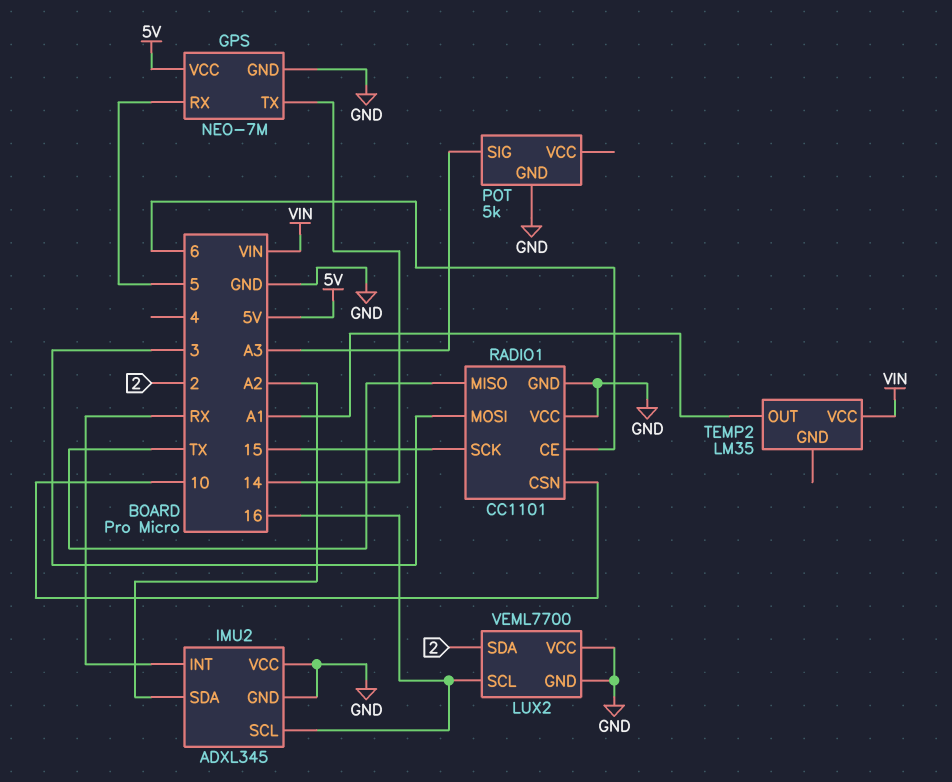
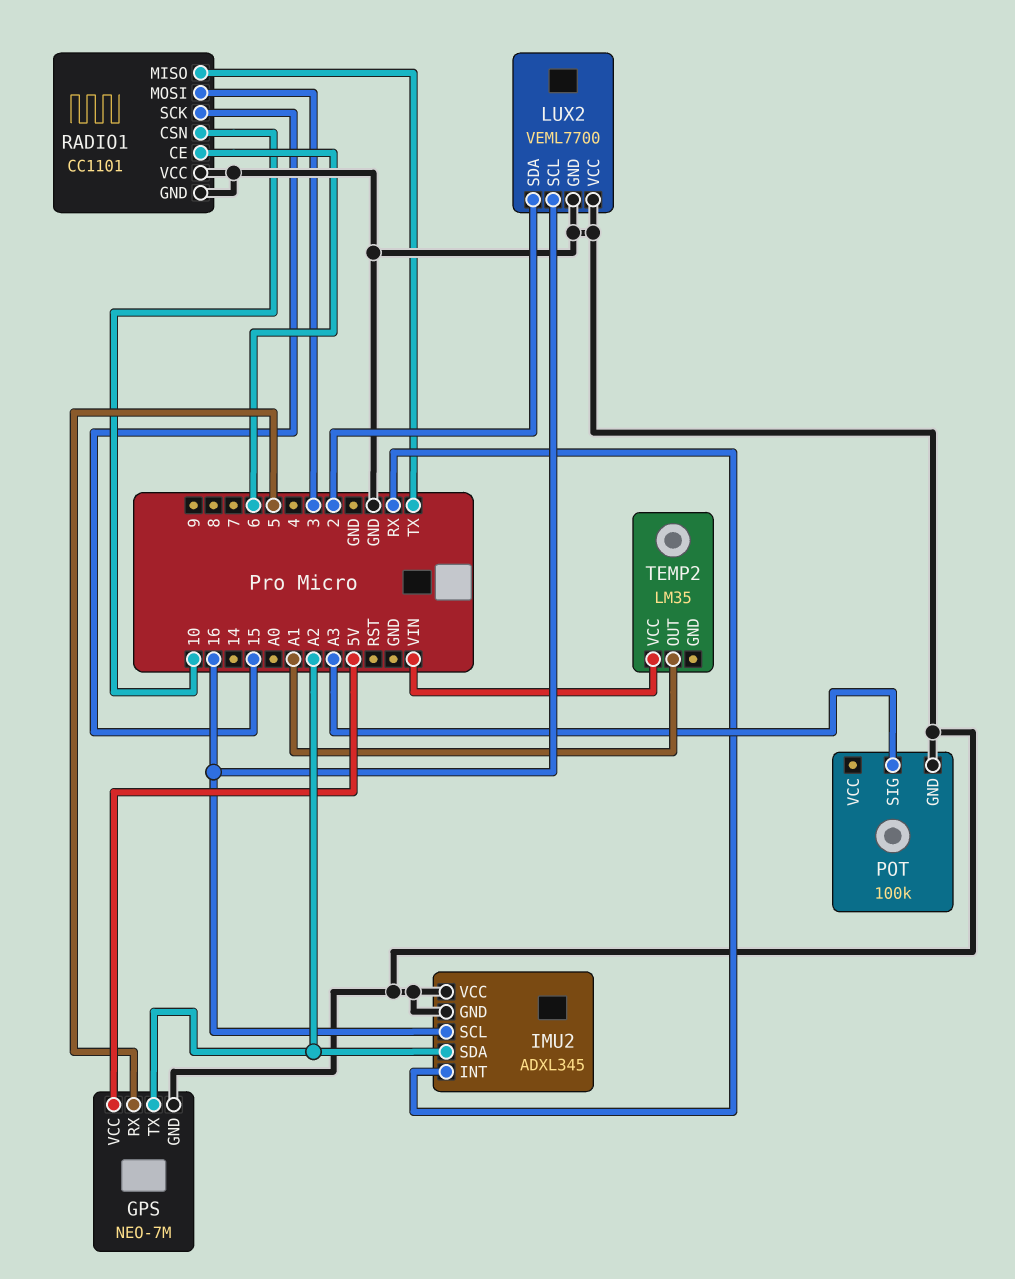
GPS pin TX: 14 -> A2
POT: 5k -> 100k

